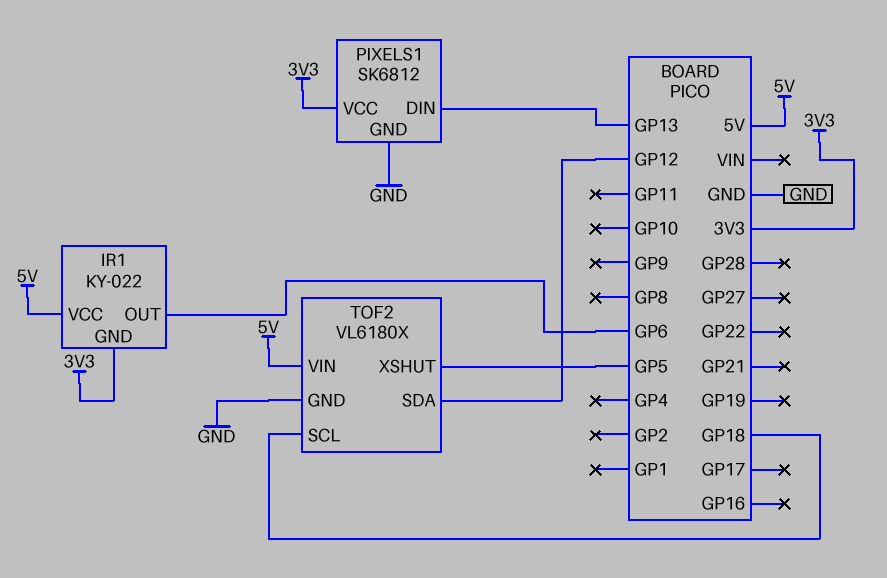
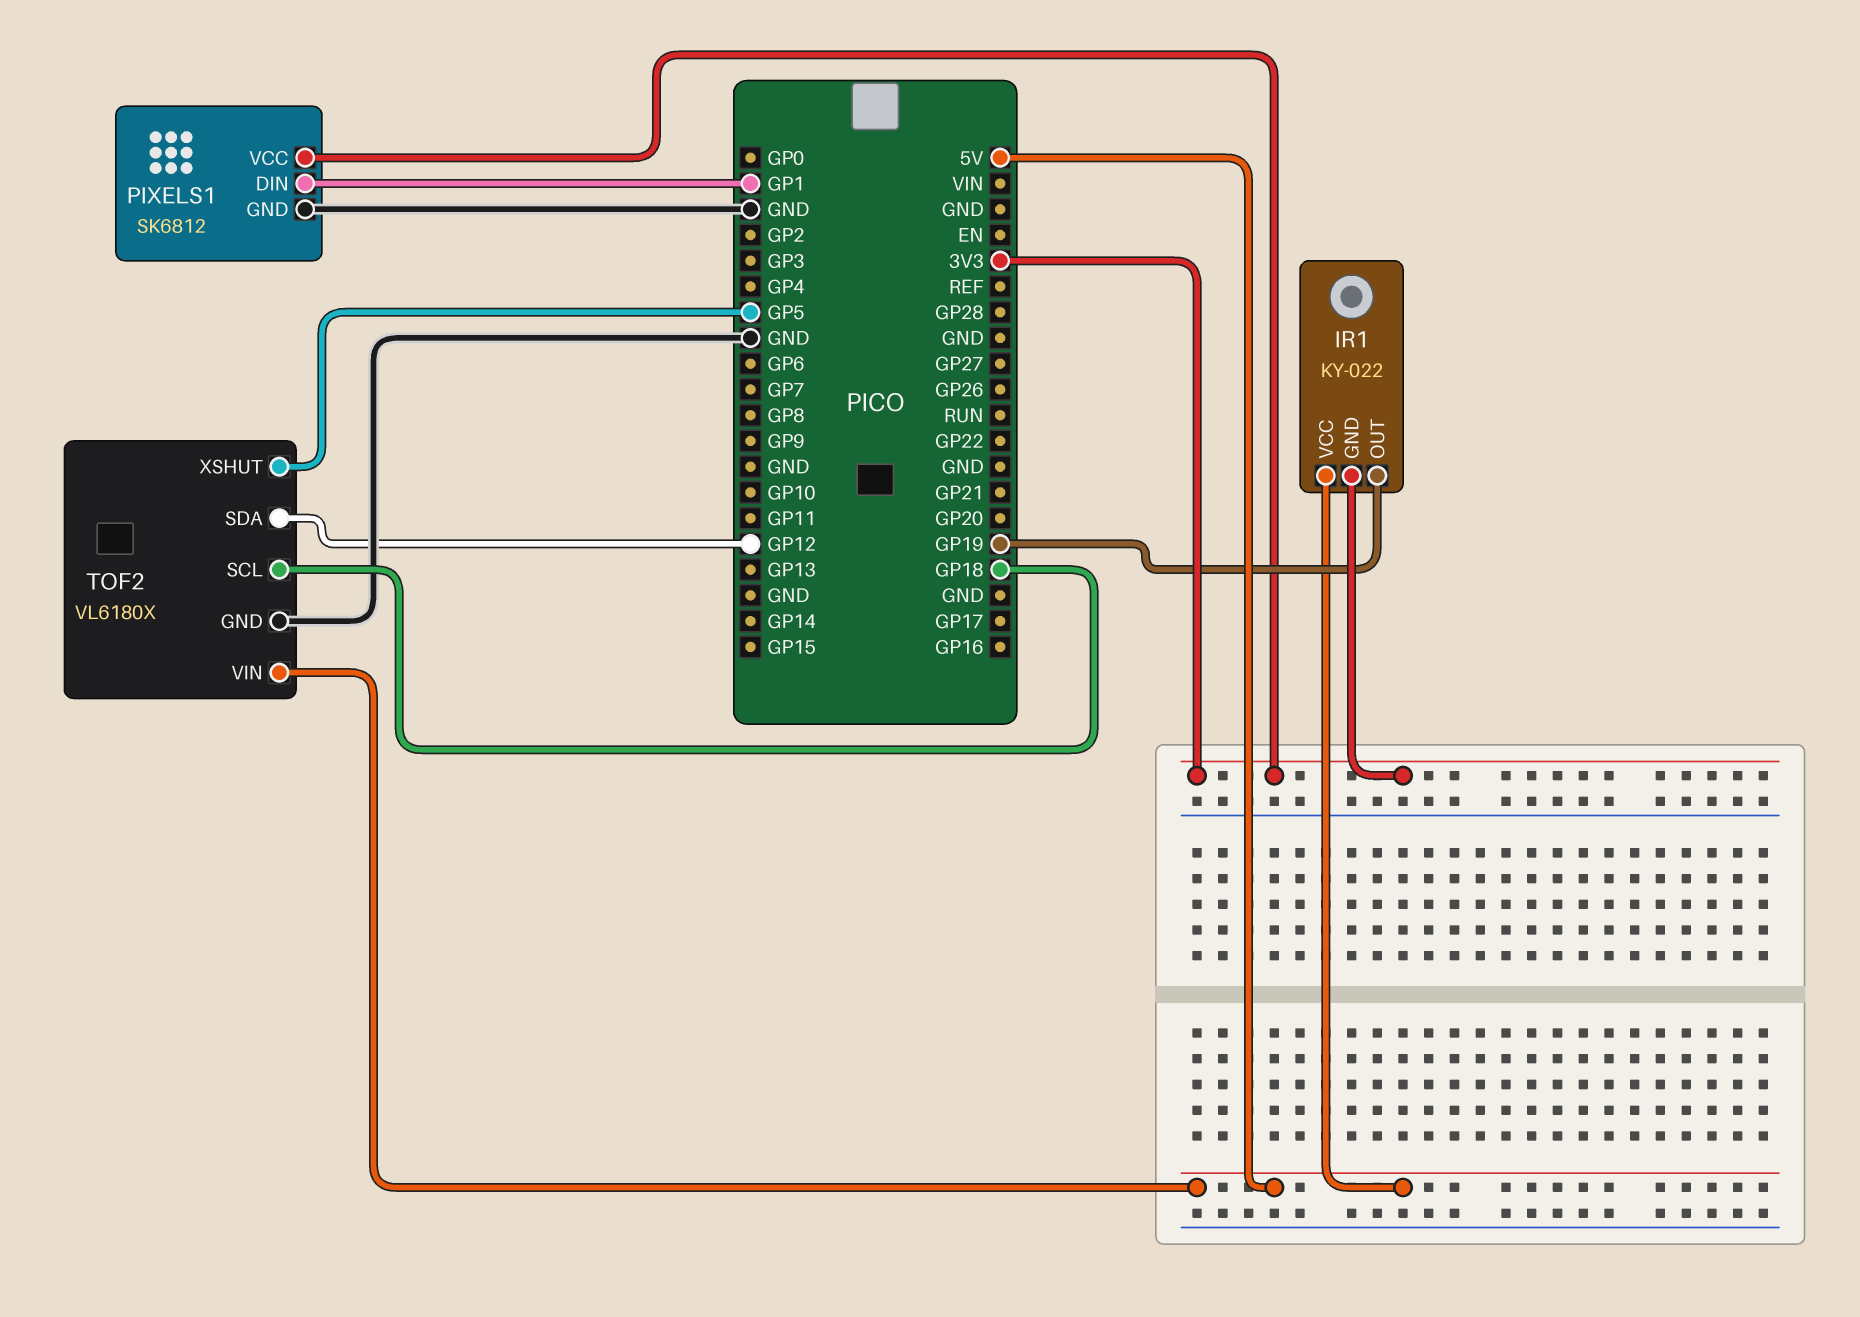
IR1 pin OUT: GP6 -> GP19
PIXELS1 pin DIN: GP13 -> GP1

